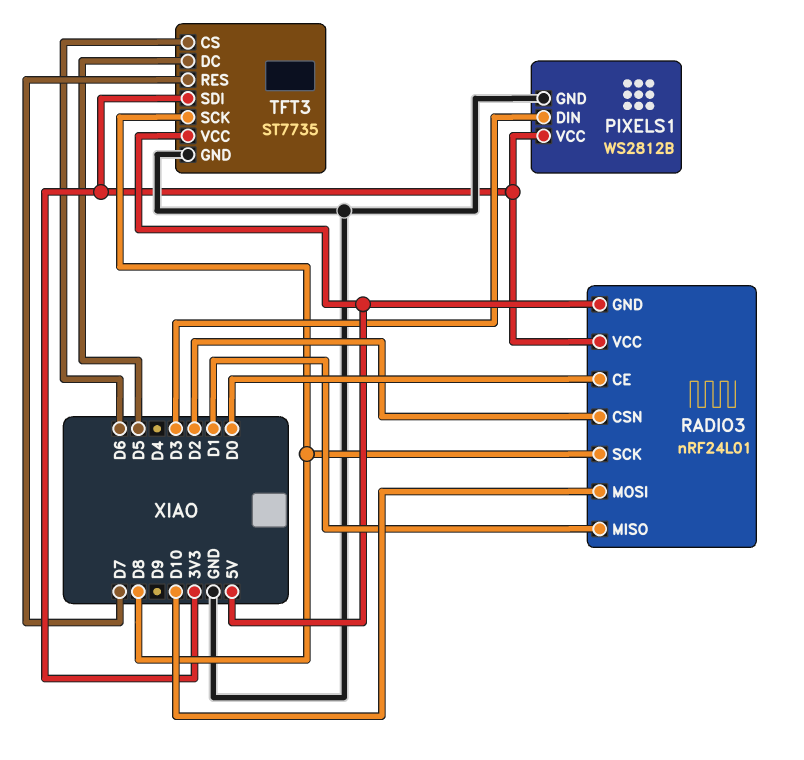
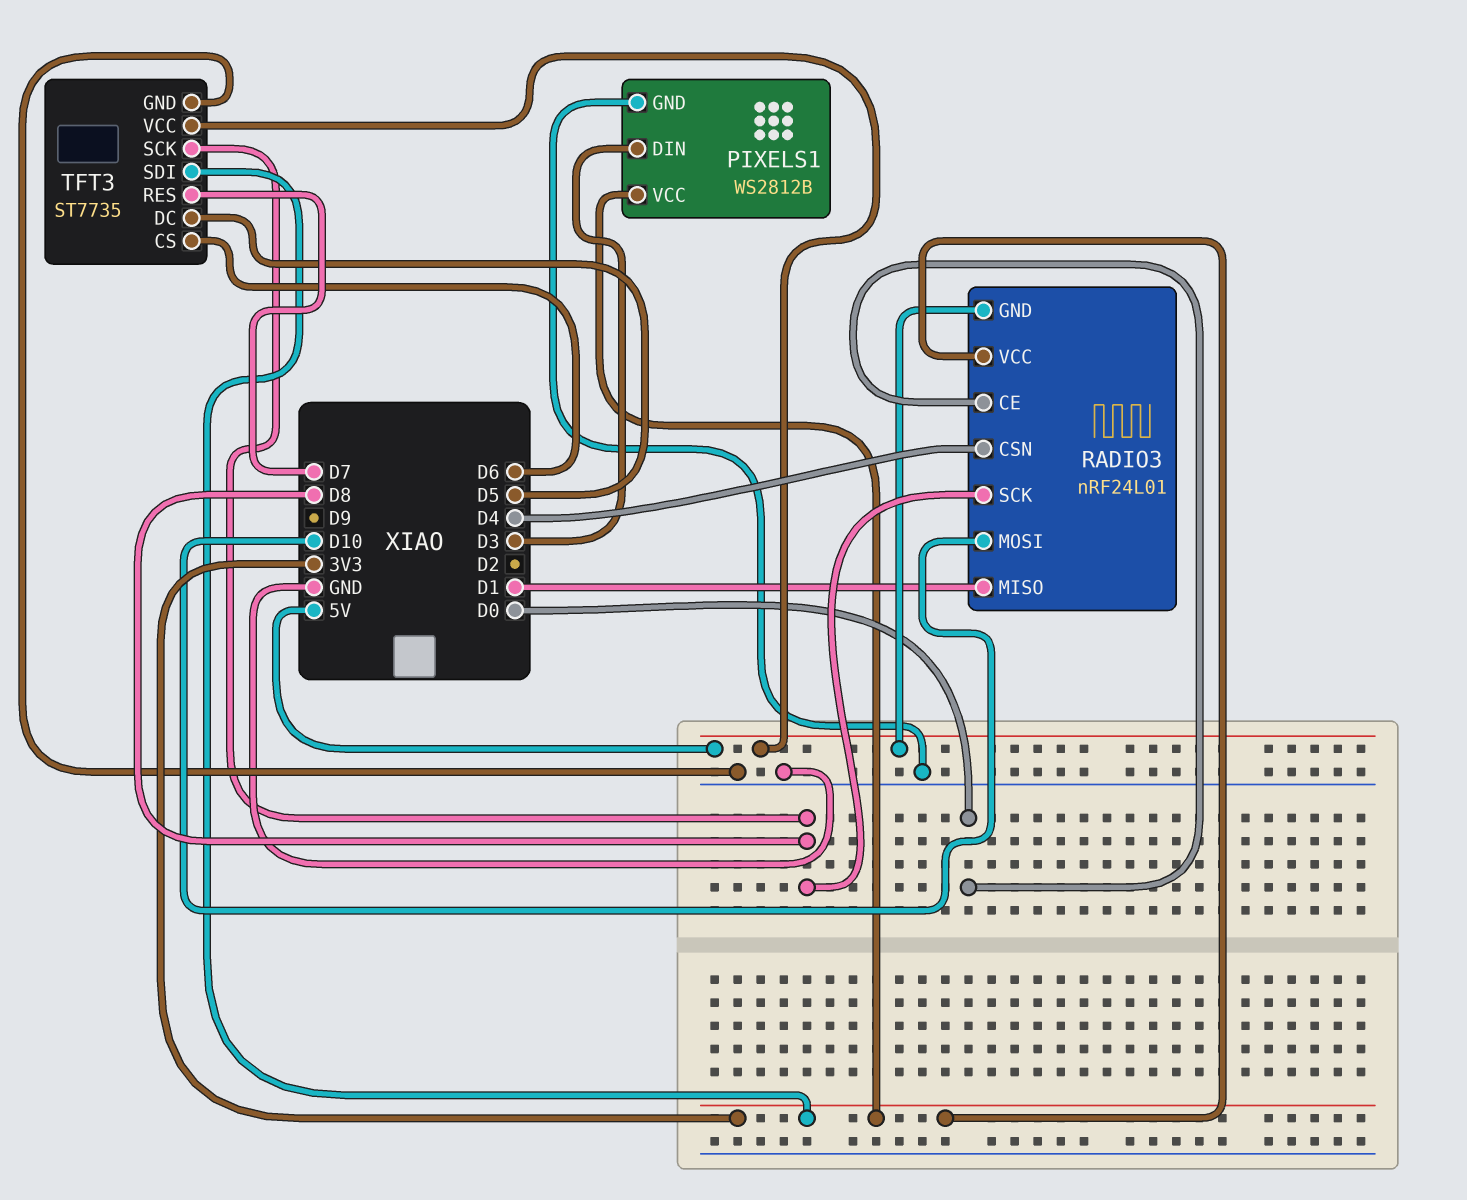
RADIO3 pin CSN: D2 -> D4

